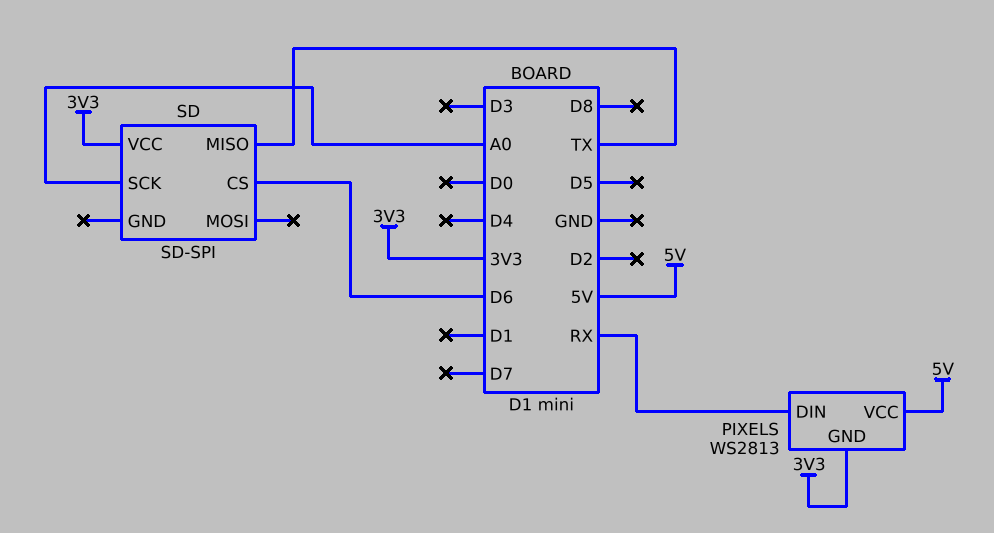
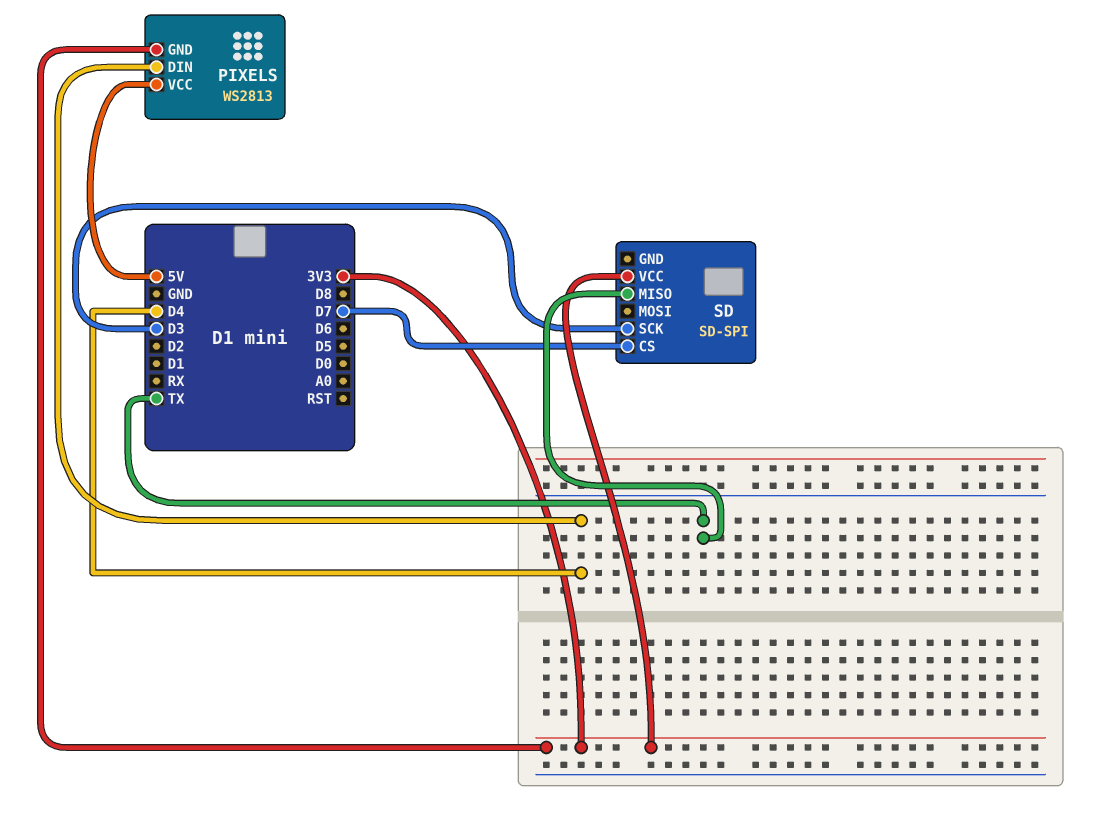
PIXELS pin DIN: RX -> D4
SD pin CS: D6 -> D7
SD pin SCK: A0 -> D3

